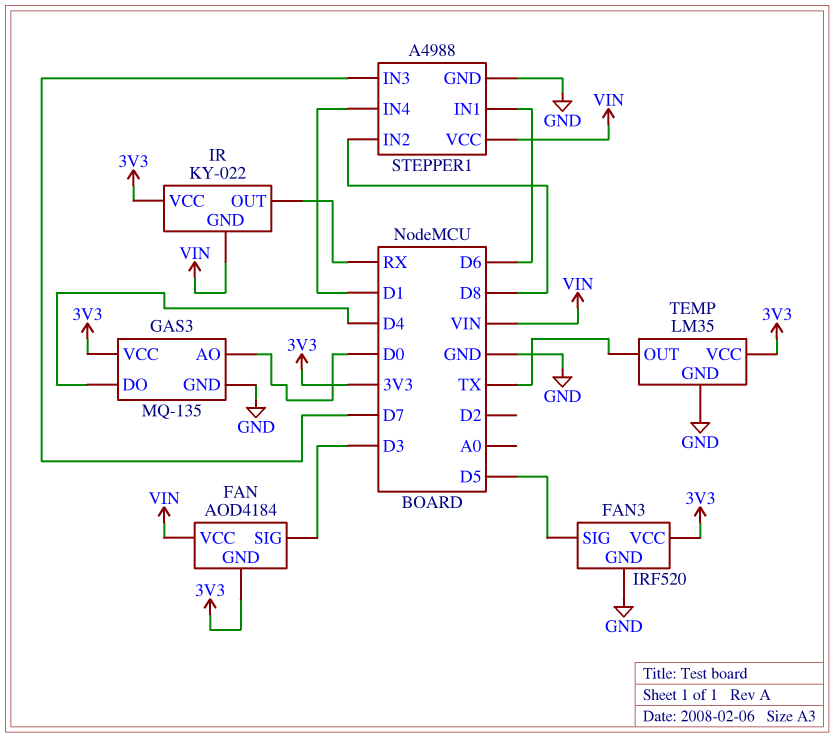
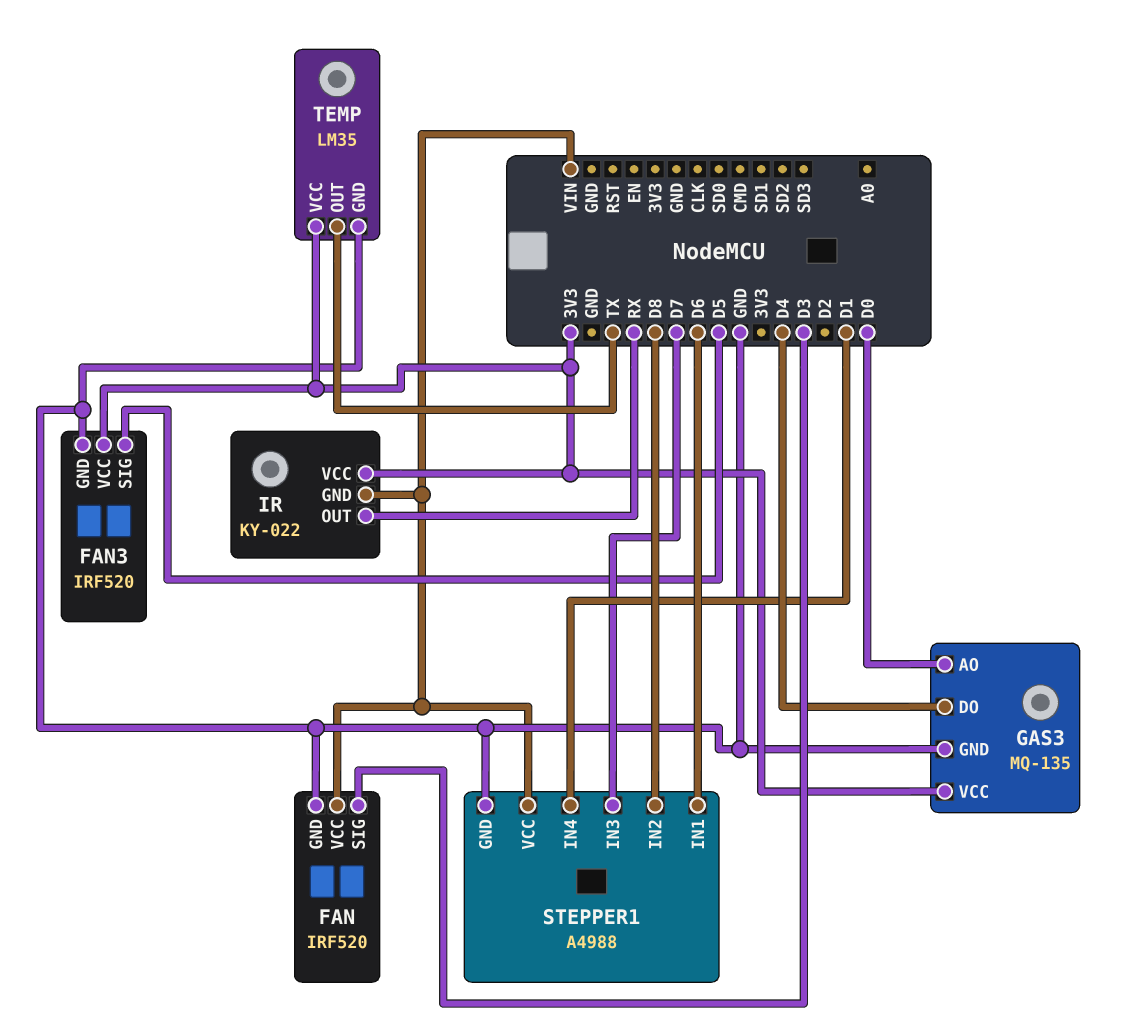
FAN: AOD4184 -> IRF520
FAN pin GND: 3V3 -> GND

